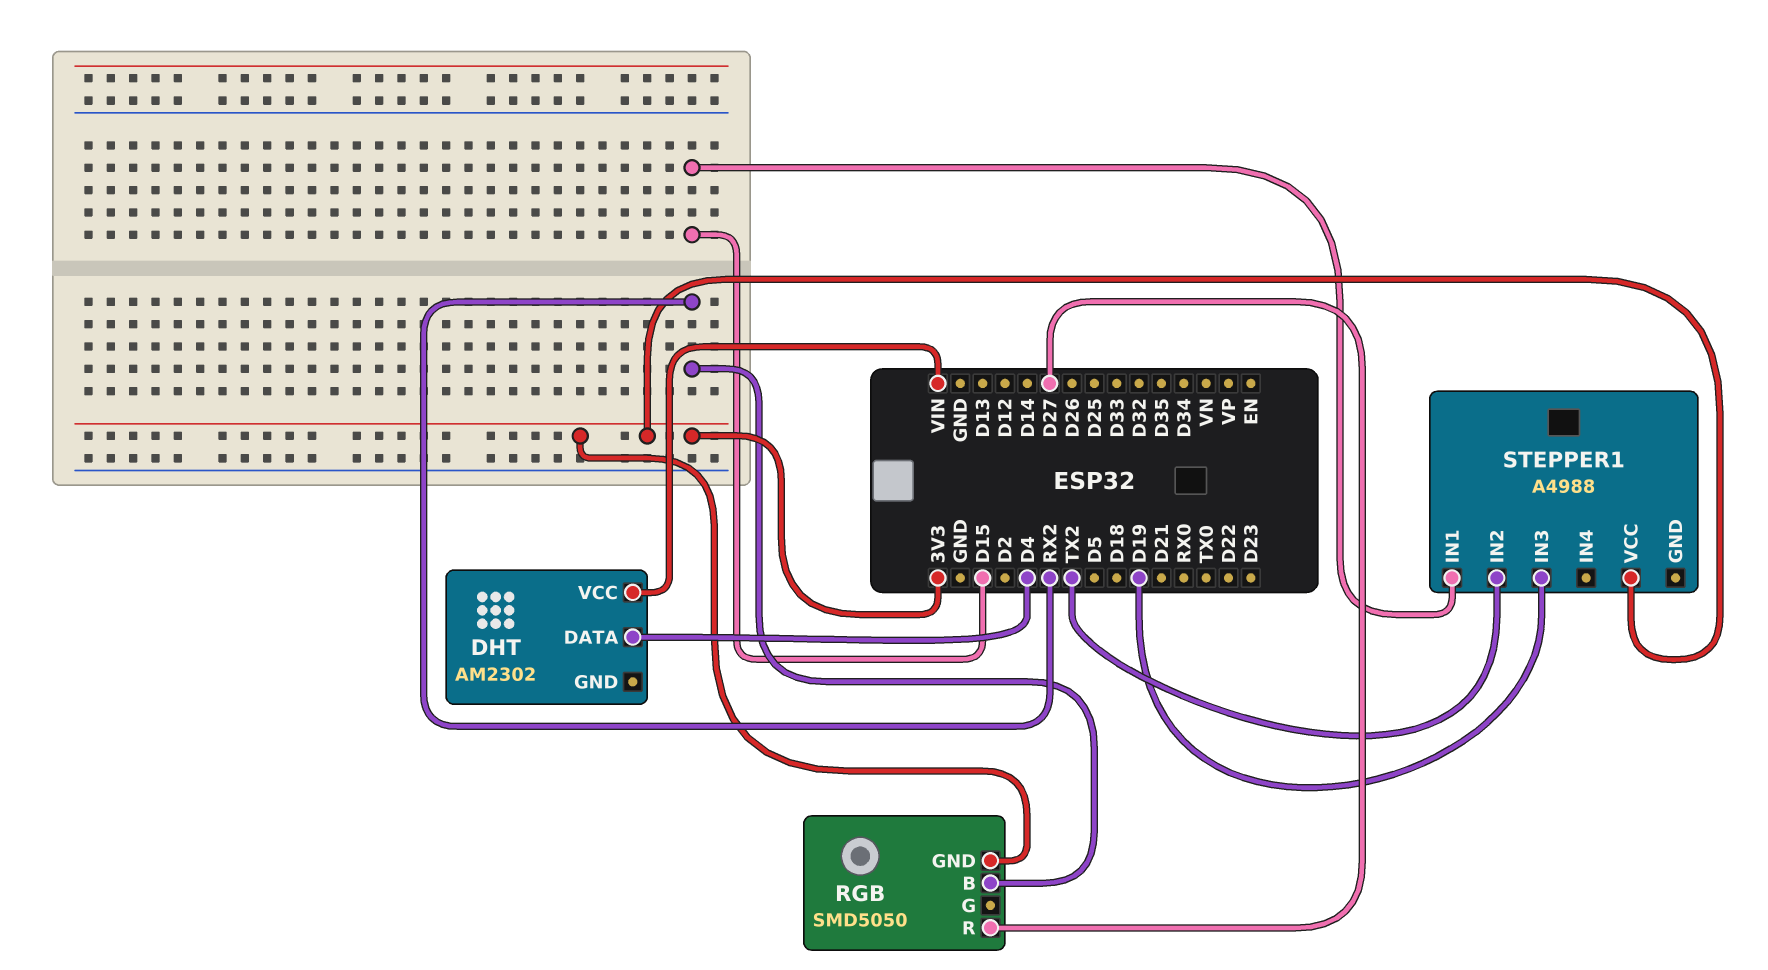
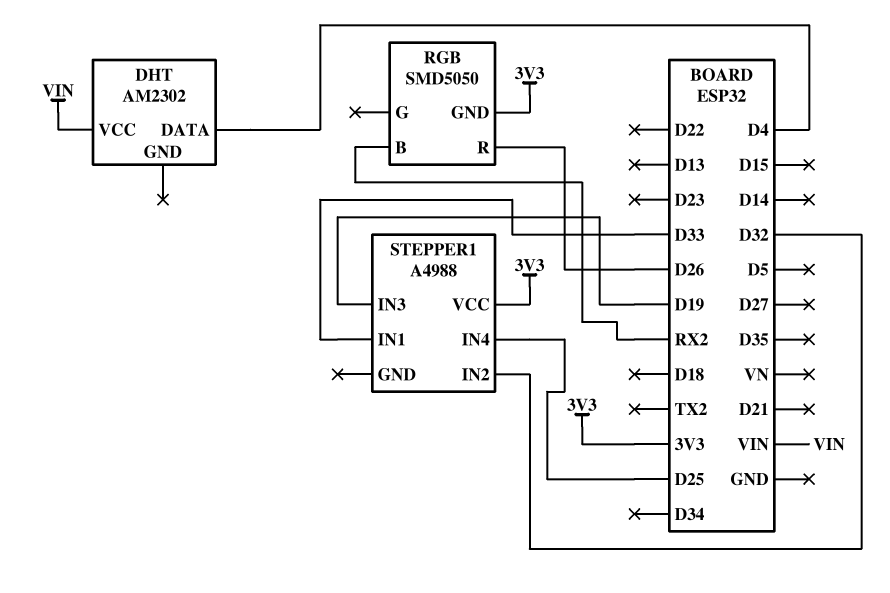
RGB pin R: D27 -> D26
STEPPER1 pin IN1: D15 -> D33
STEPPER1 pin IN2: TX2 -> D32
STEPPER1 pin IN4: none -> D25

